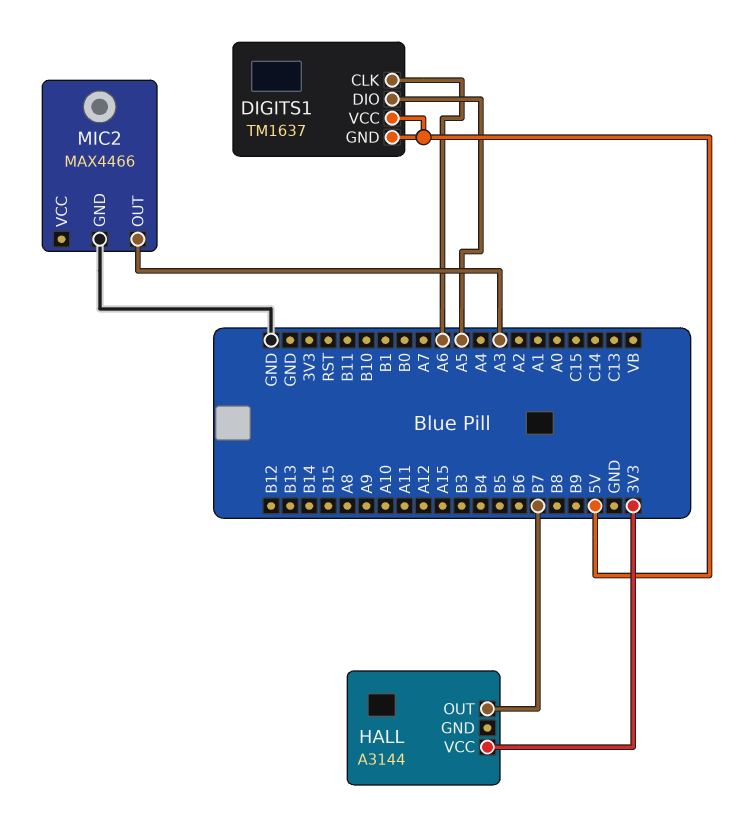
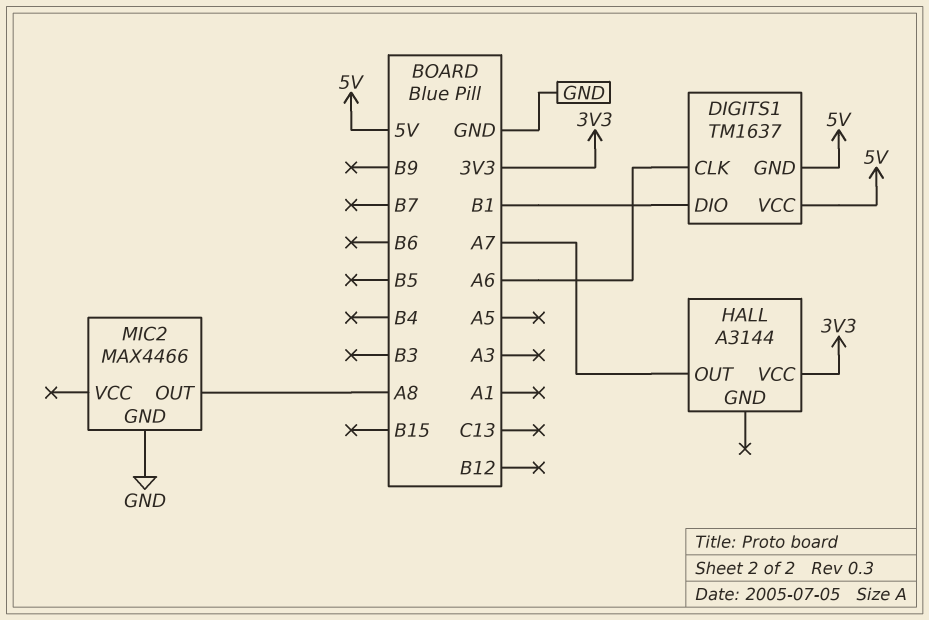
DIGITS1 pin DIO: A5 -> B1
HALL pin OUT: B7 -> A7
MIC2 pin OUT: A3 -> A8

